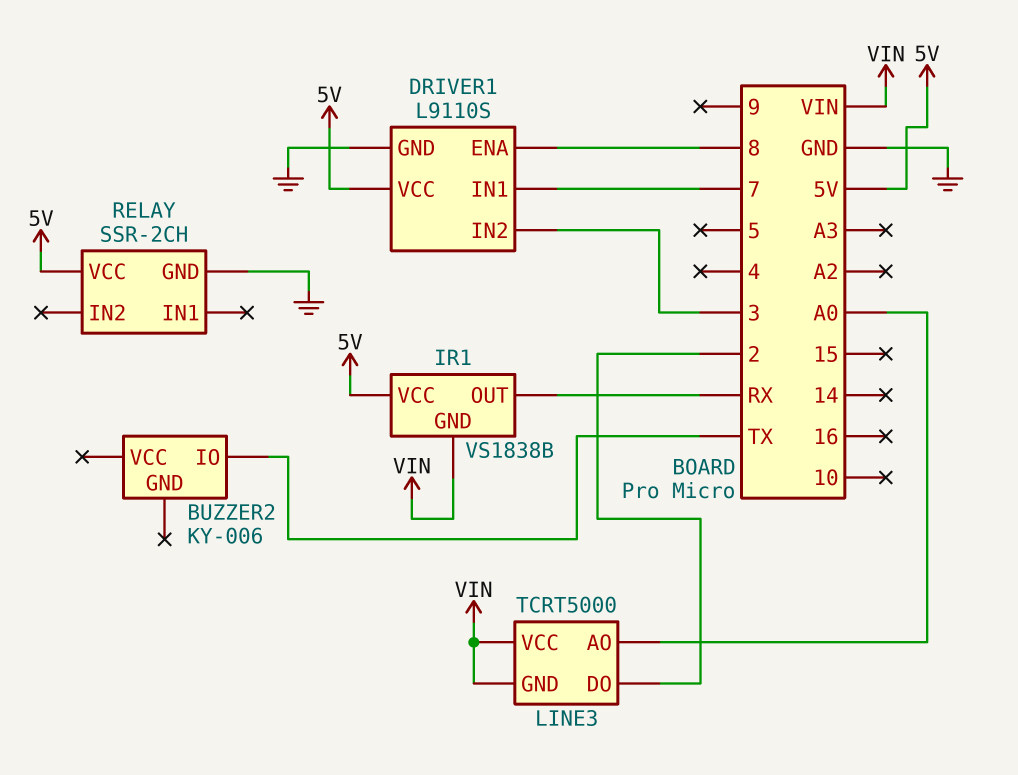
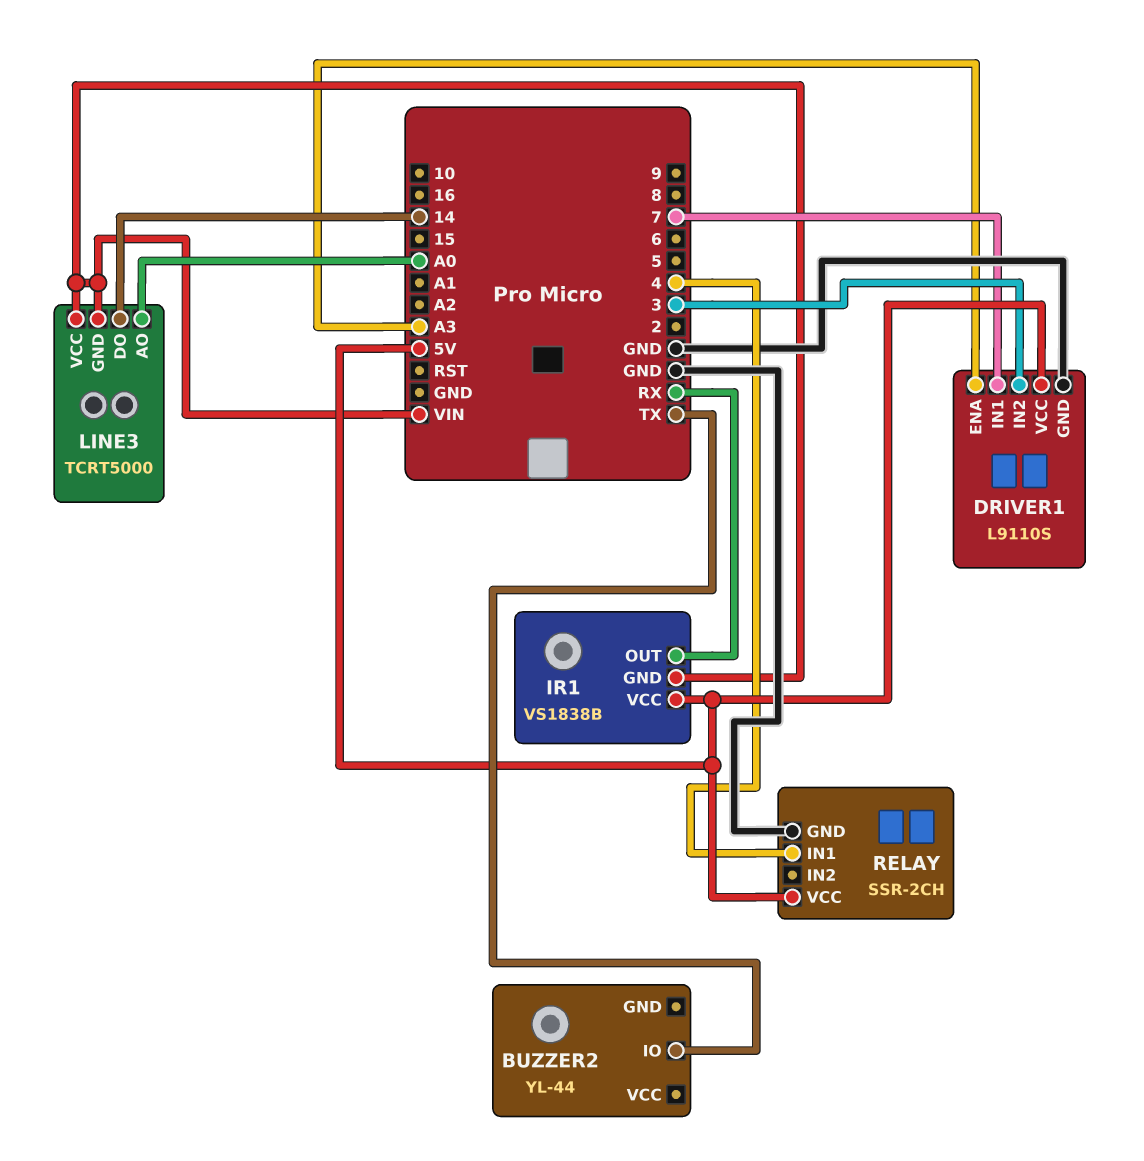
BUZZER2: KY-006 -> YL-44
DRIVER1 pin ENA: 8 -> A3
LINE3 pin DO: 2 -> 14
RELAY pin IN1: none -> 4

